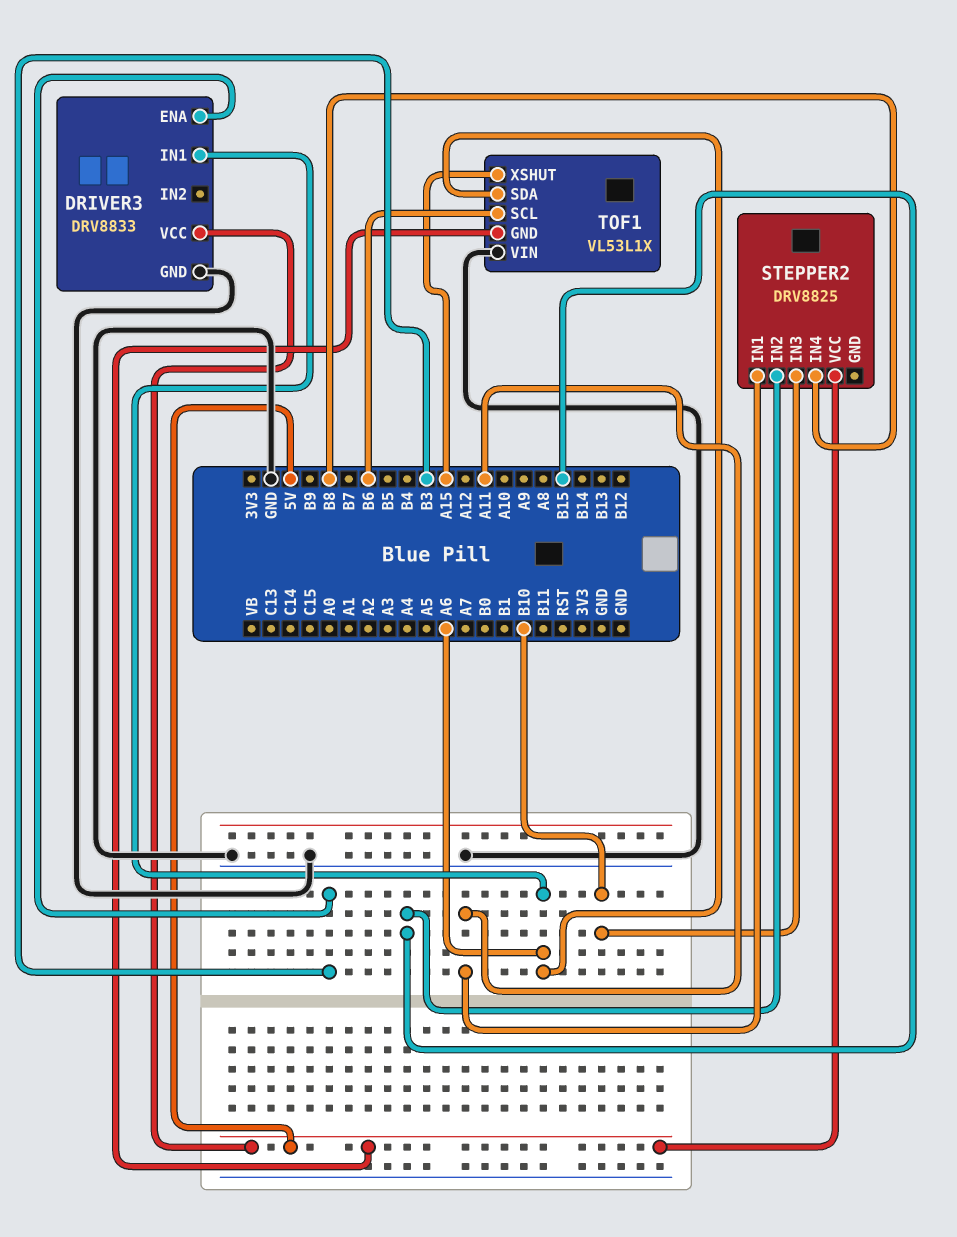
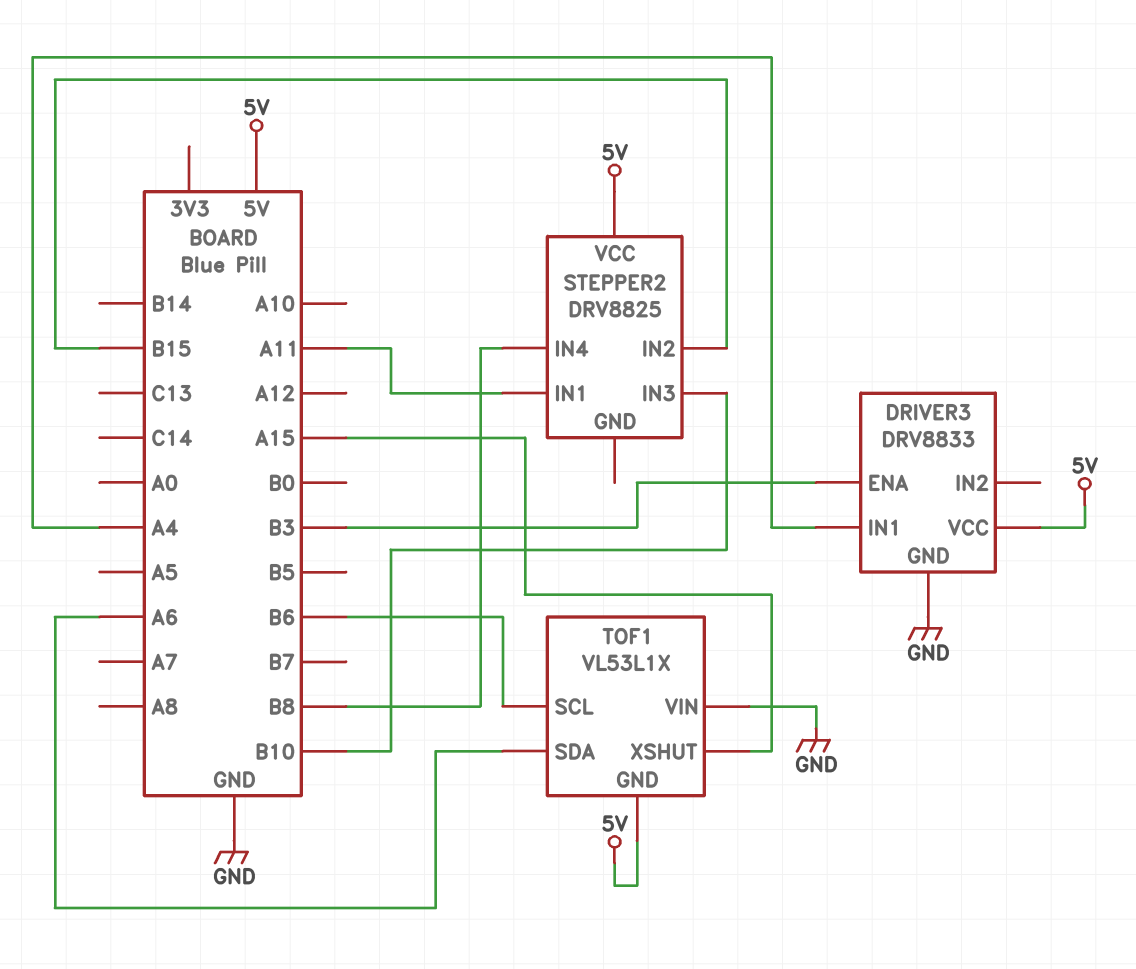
DRIVER3 pin IN1: A6 -> A4

